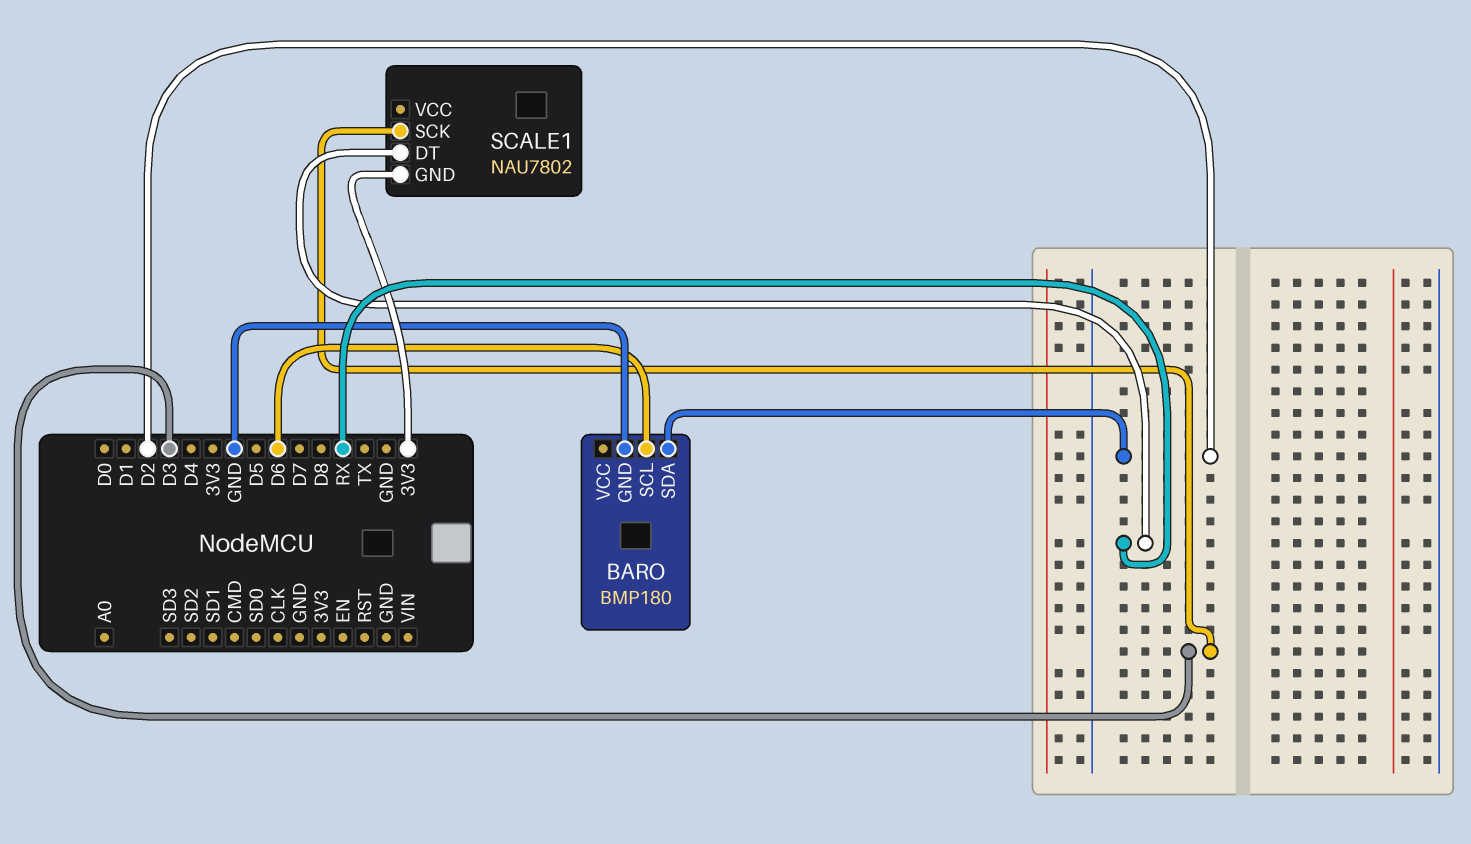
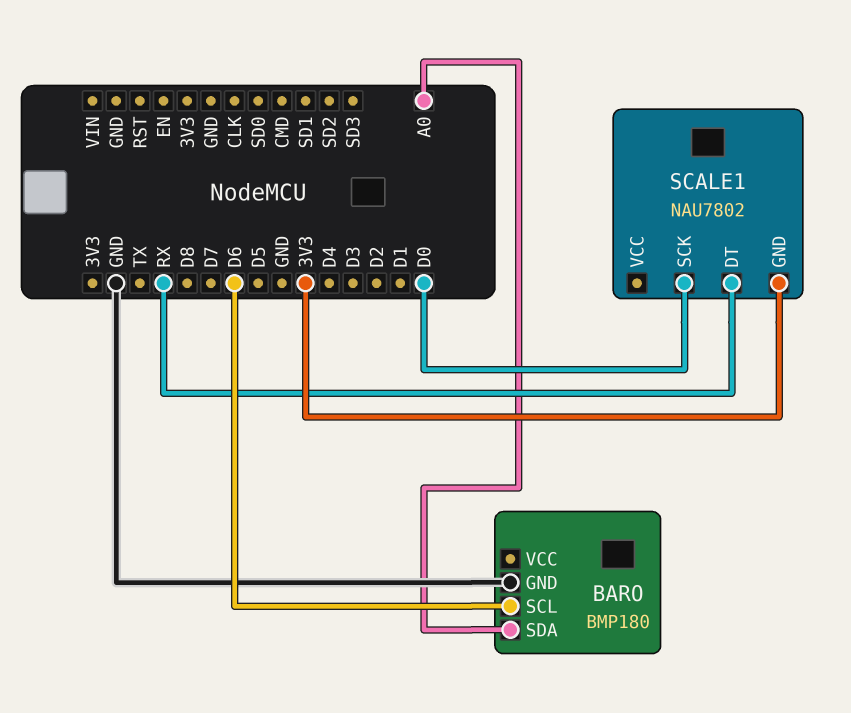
BARO pin SDA: D2 -> A0
SCALE1 pin SCK: D3 -> D0

